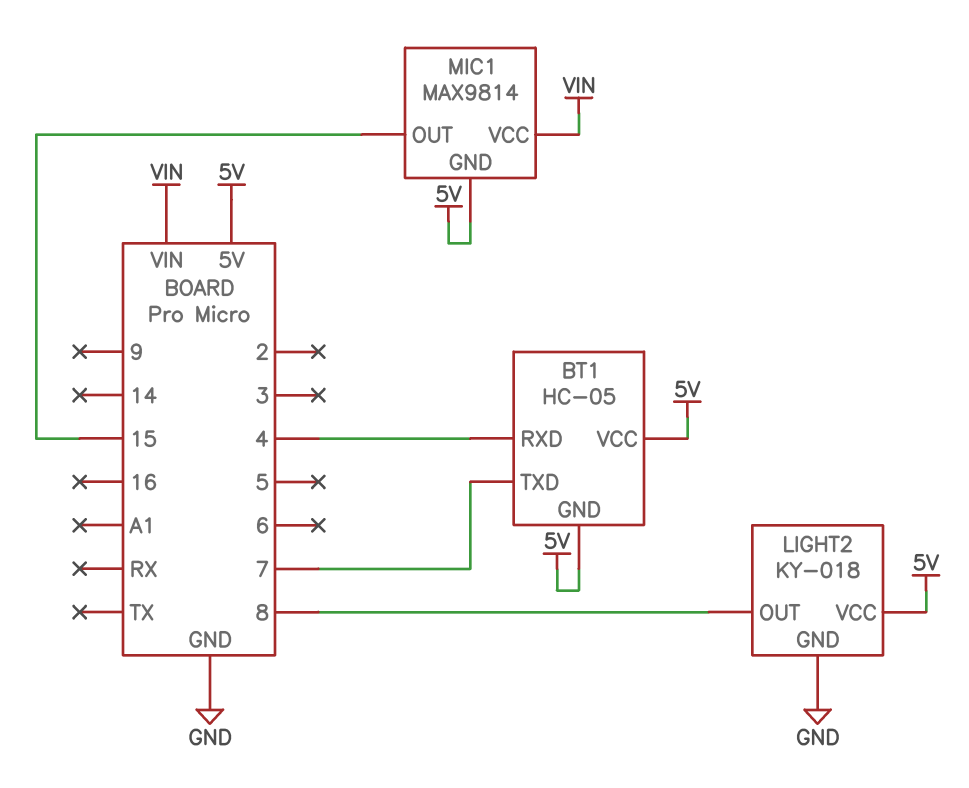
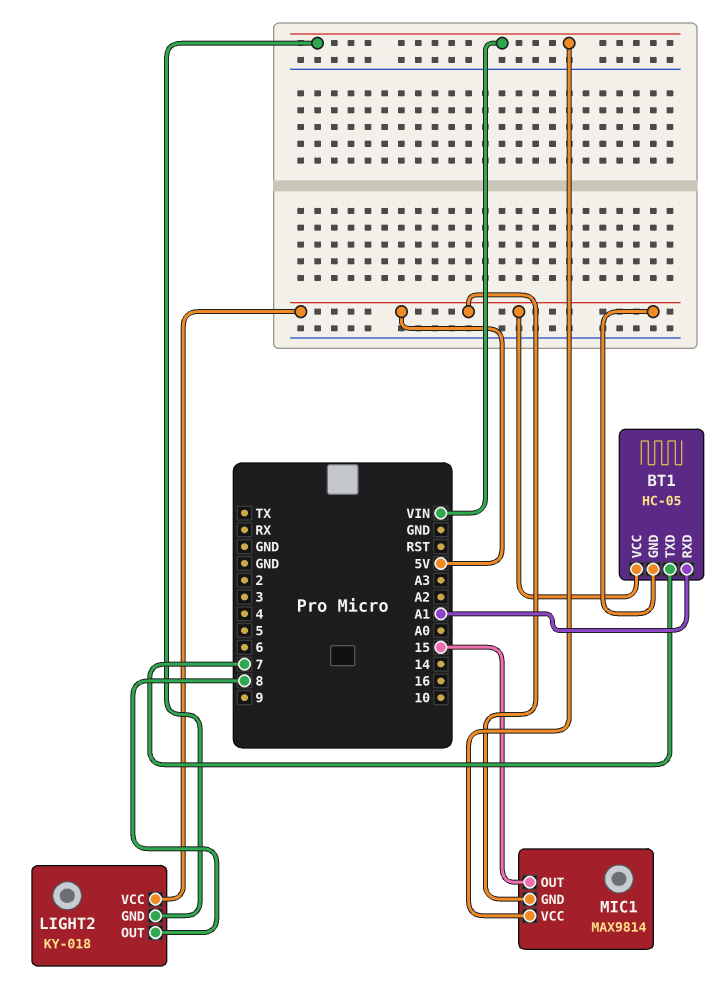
BT1 pin RXD: 4 -> A1
LIGHT2 pin GND: GND -> VIN

